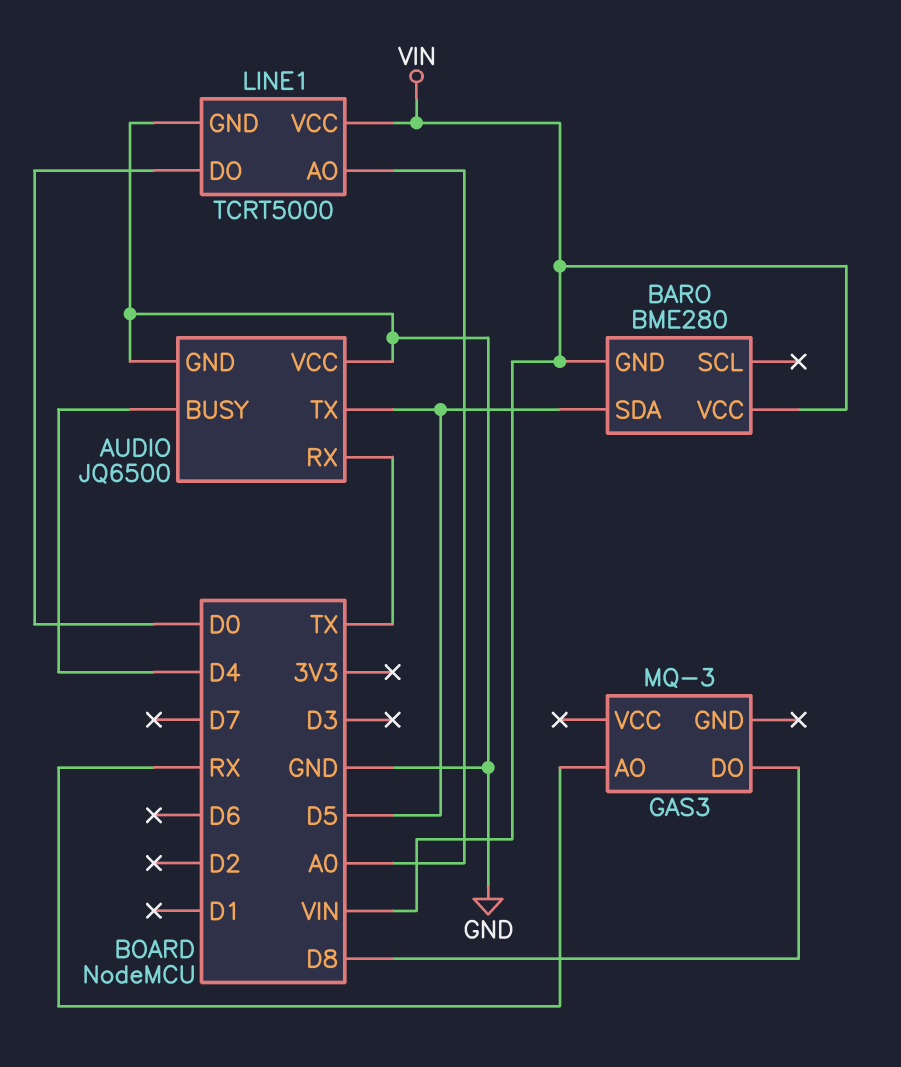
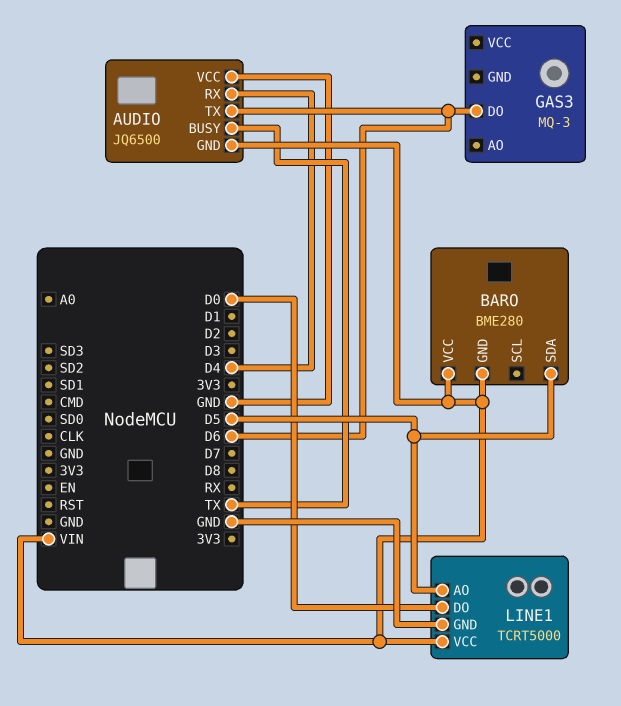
AUDIO pin BUSY: D4 -> TX
AUDIO pin GND: GND -> VIN
AUDIO pin RX: TX -> D4
AUDIO pin TX: D5 -> D6
GAS3 pin AO: RX -> none
GAS3 pin DO: D8 -> D6
LINE1 pin AO: A0 -> D5

